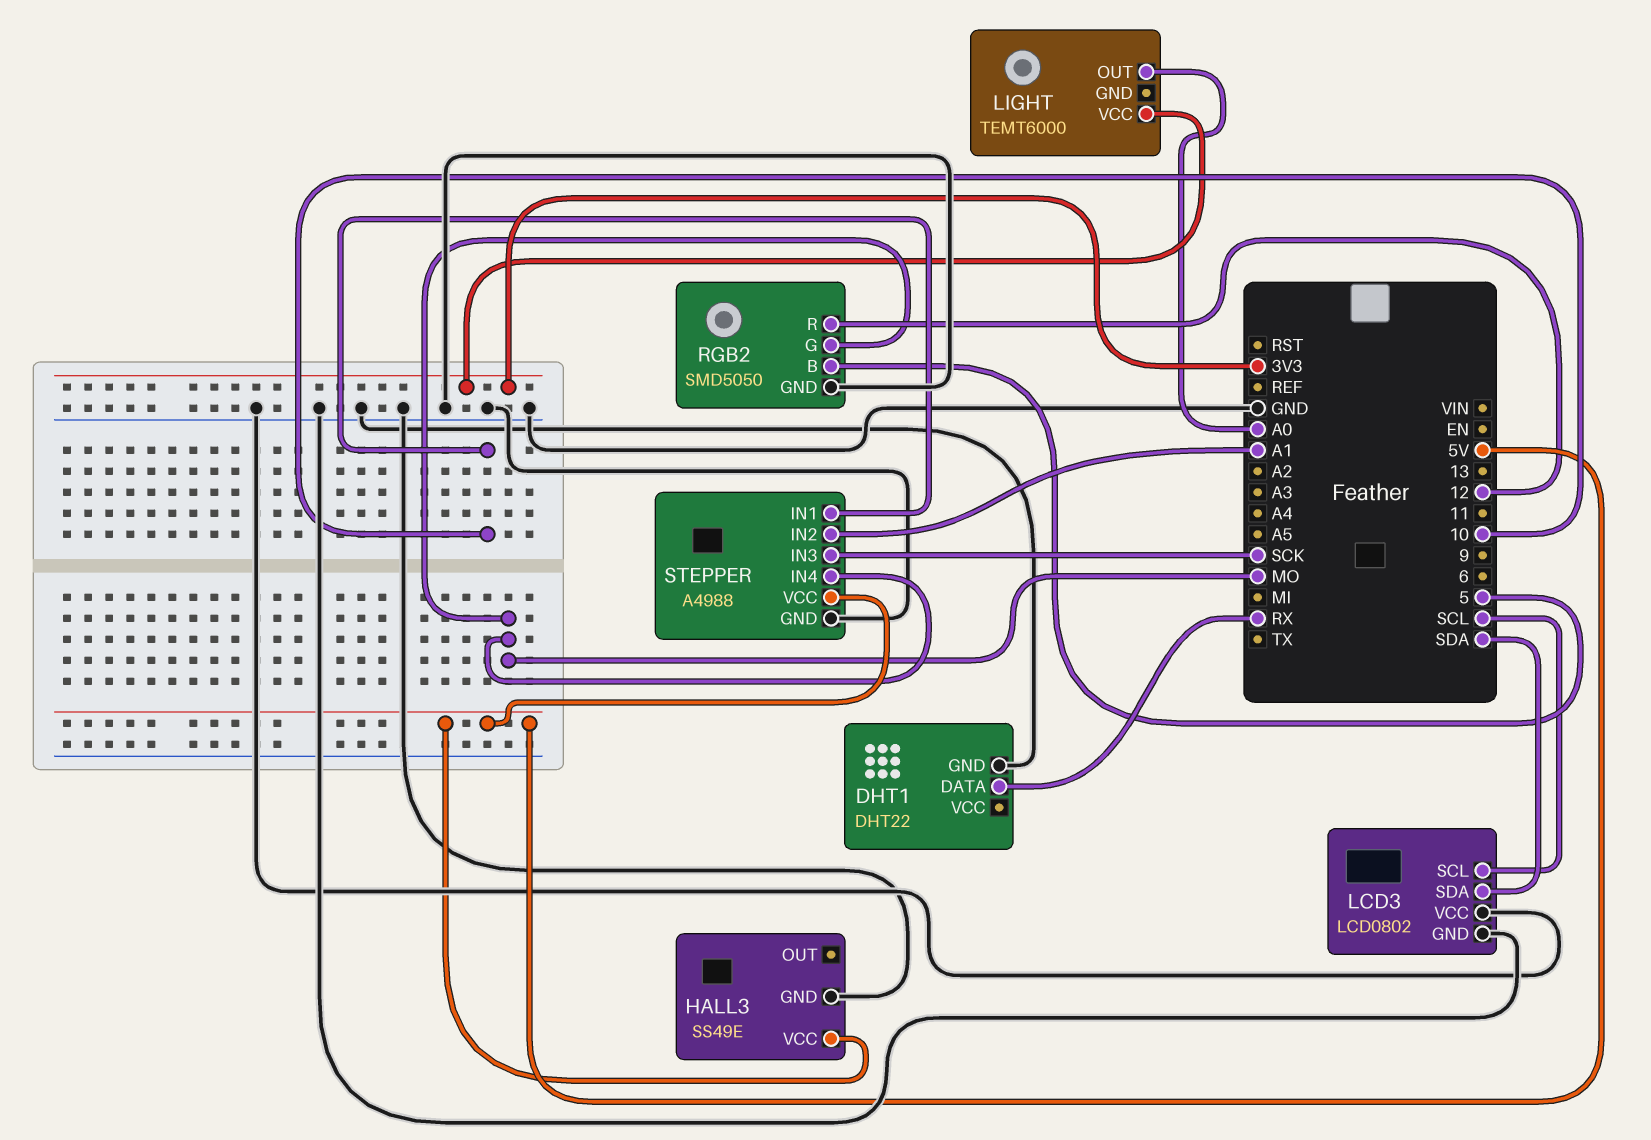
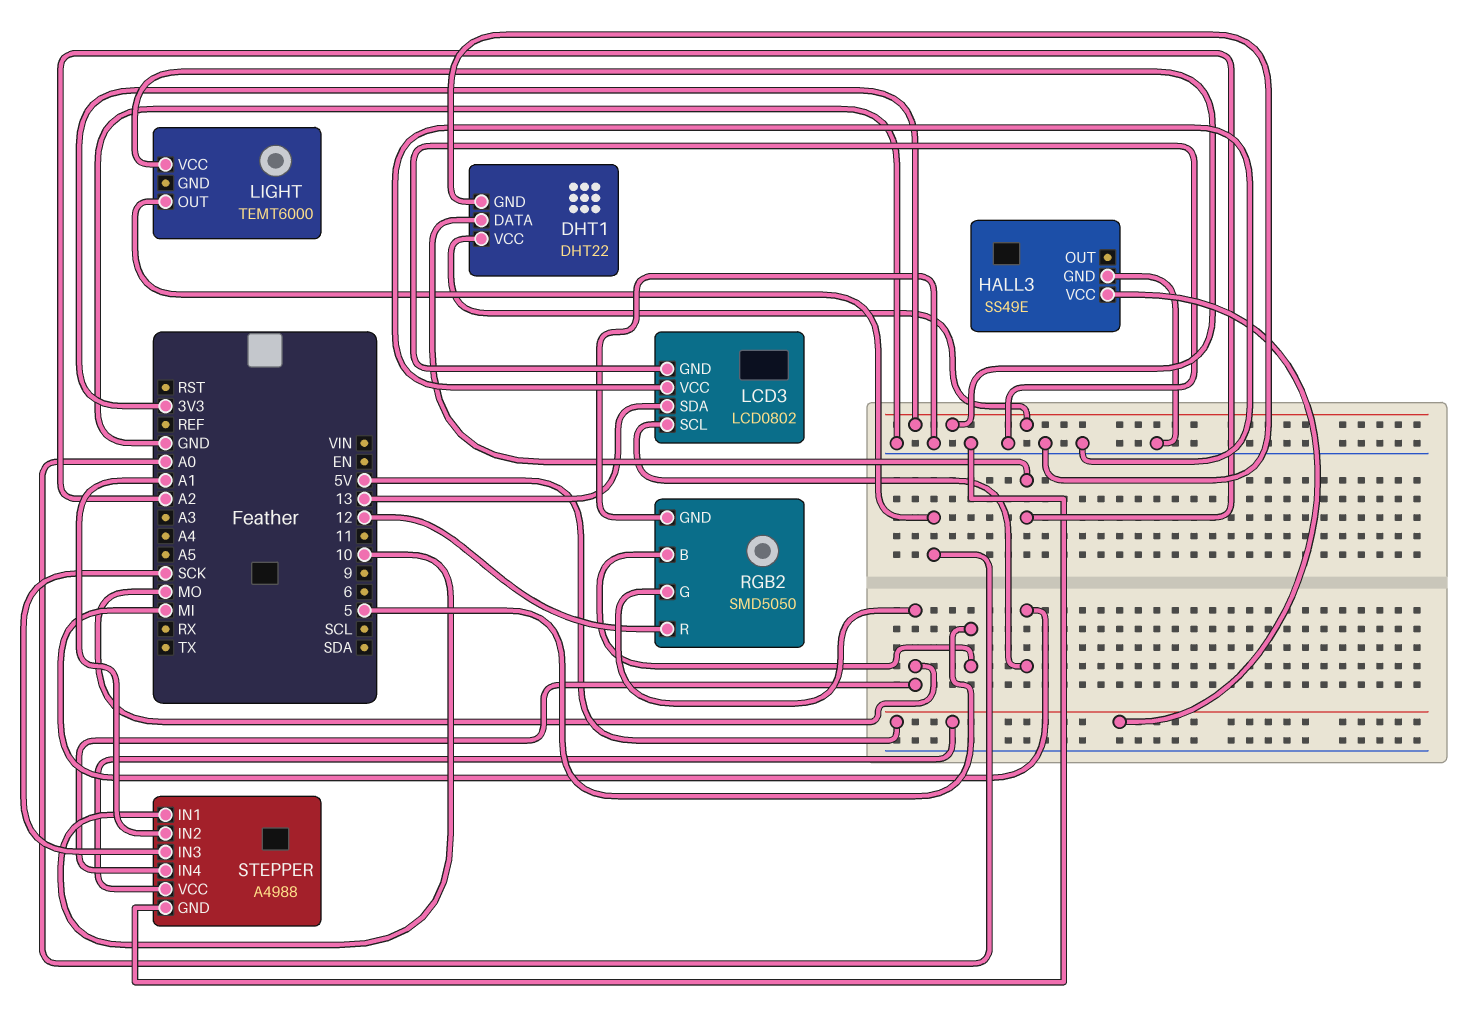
DHT1 pin DATA: RX -> A2
DHT1 pin VCC: none -> 3V3
LCD3 pin SCL: SCL -> MI
LCD3 pin SDA: SDA -> 13

